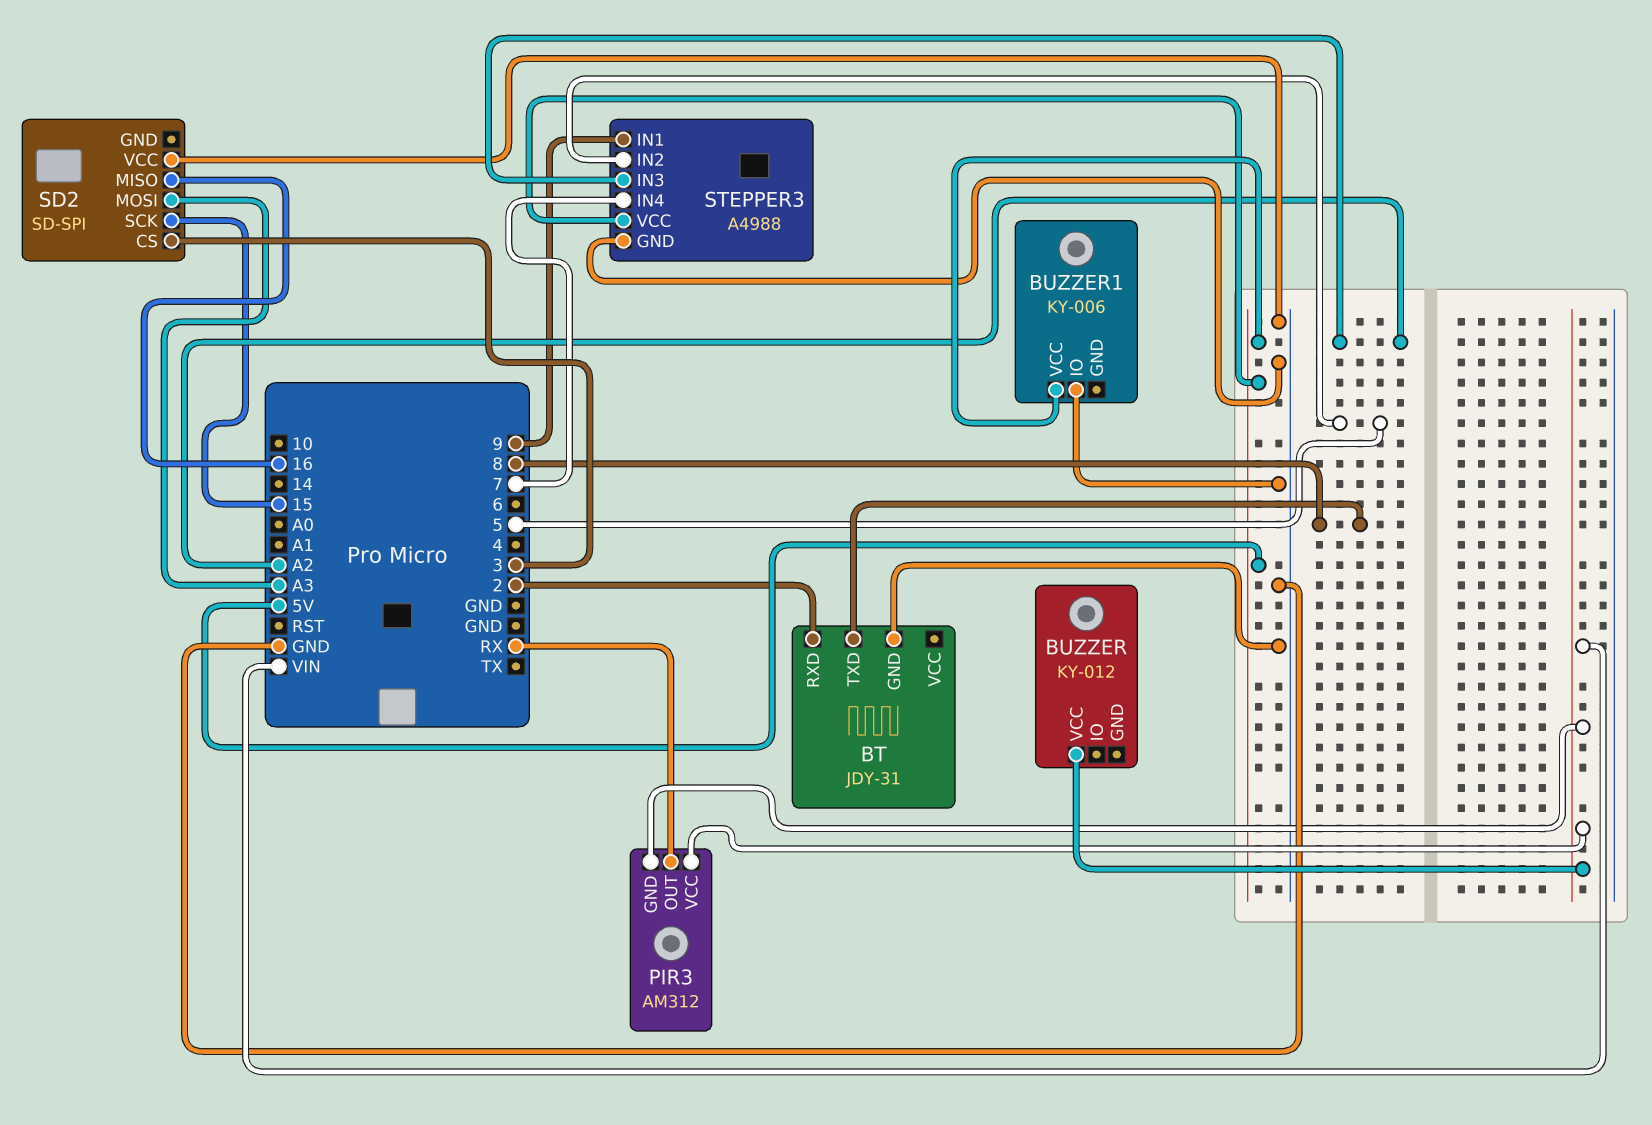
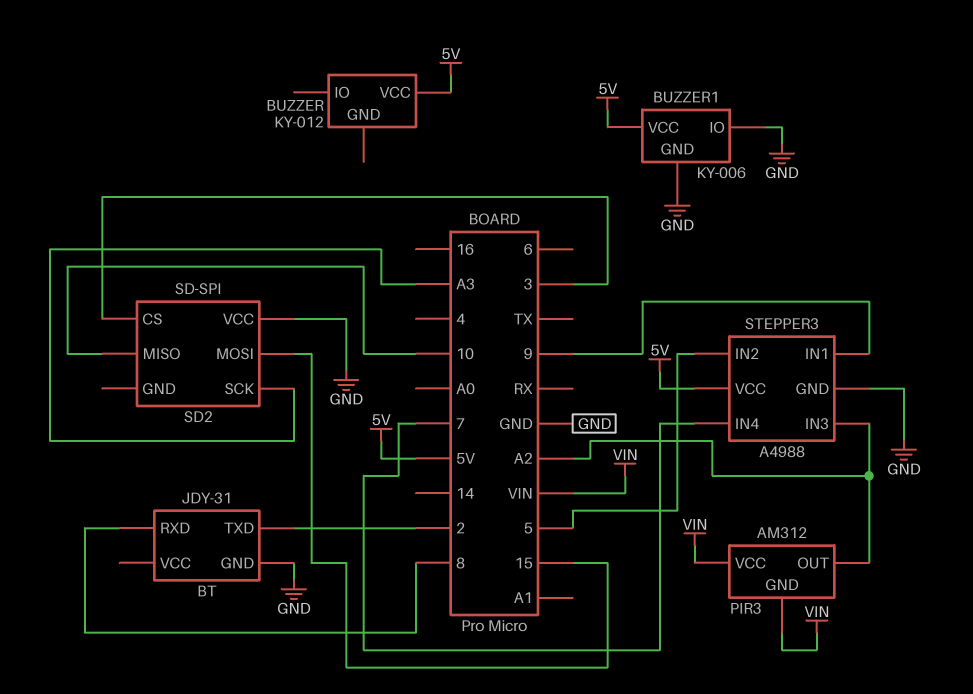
BT pin RXD: 2 -> 8
BT pin TXD: 8 -> 2
BUZZER pin VCC: VIN -> 5V
BUZZER1 pin GND: none -> GND
PIR3 pin OUT: RX -> A2
SD2 pin MISO: 16 -> 10
SD2 pin MOSI: A3 -> 15
SD2 pin SCK: 15 -> A3

